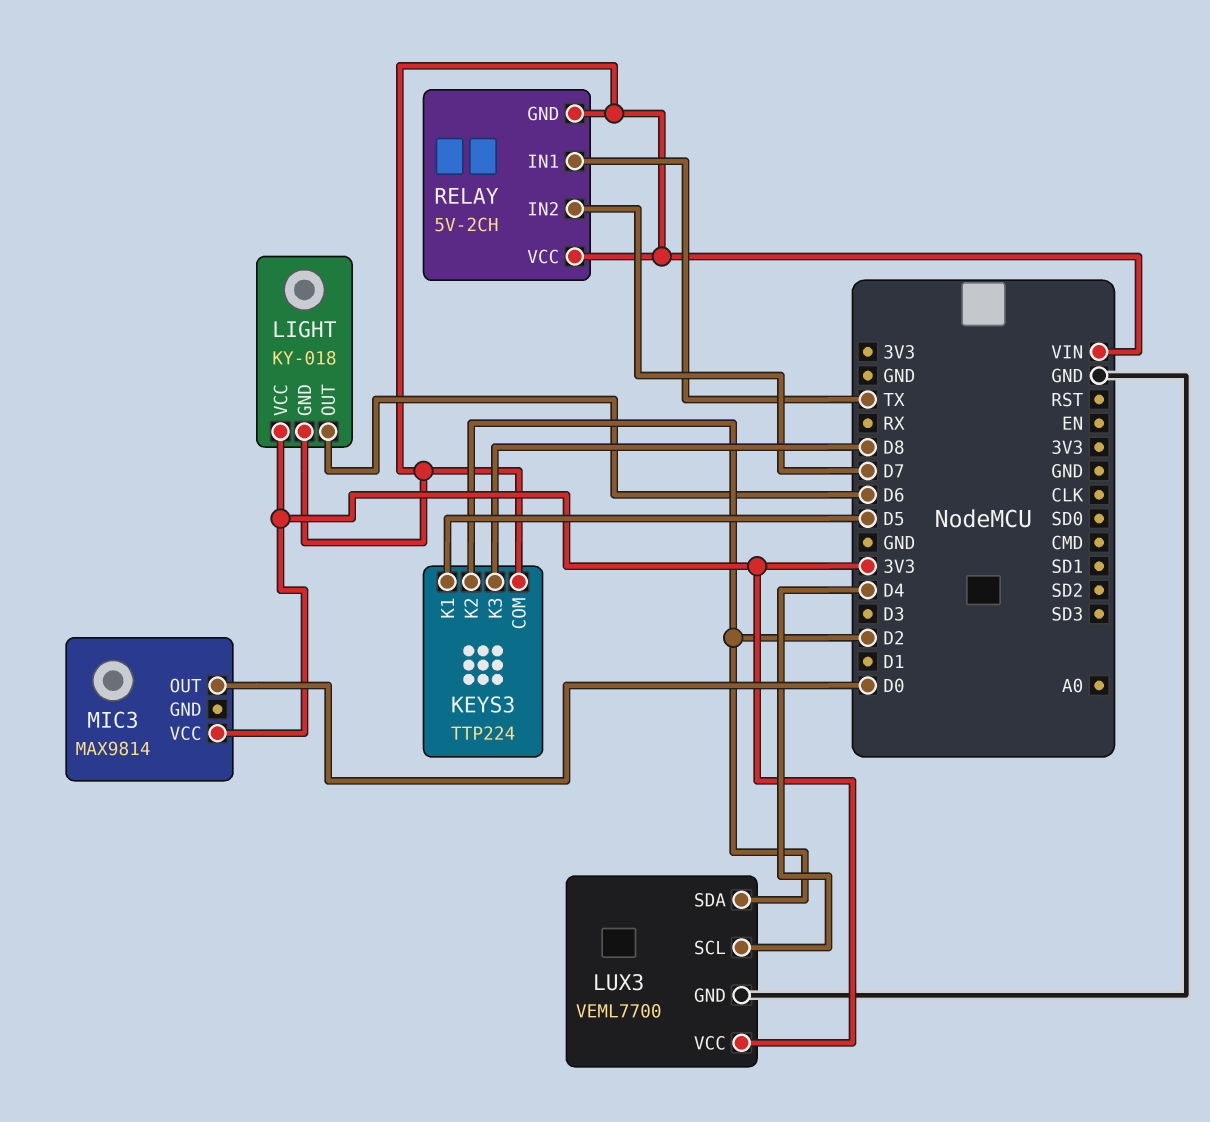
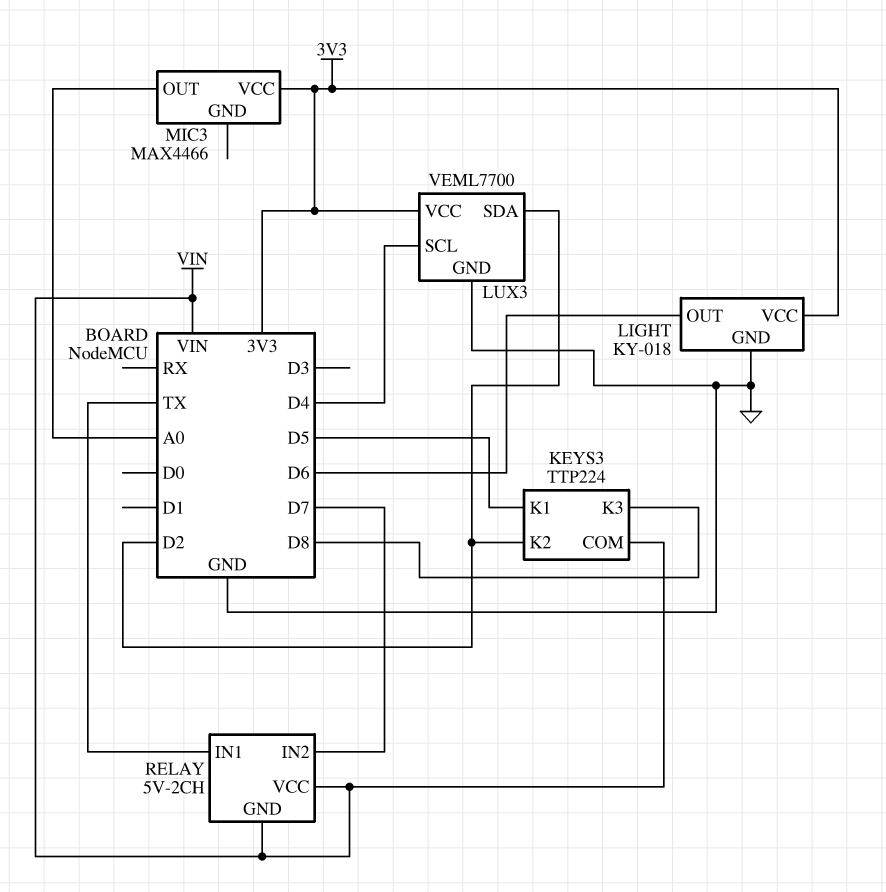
LIGHT pin GND: VIN -> GND
MIC3: MAX9814 -> MAX4466
MIC3 pin OUT: D0 -> A0

